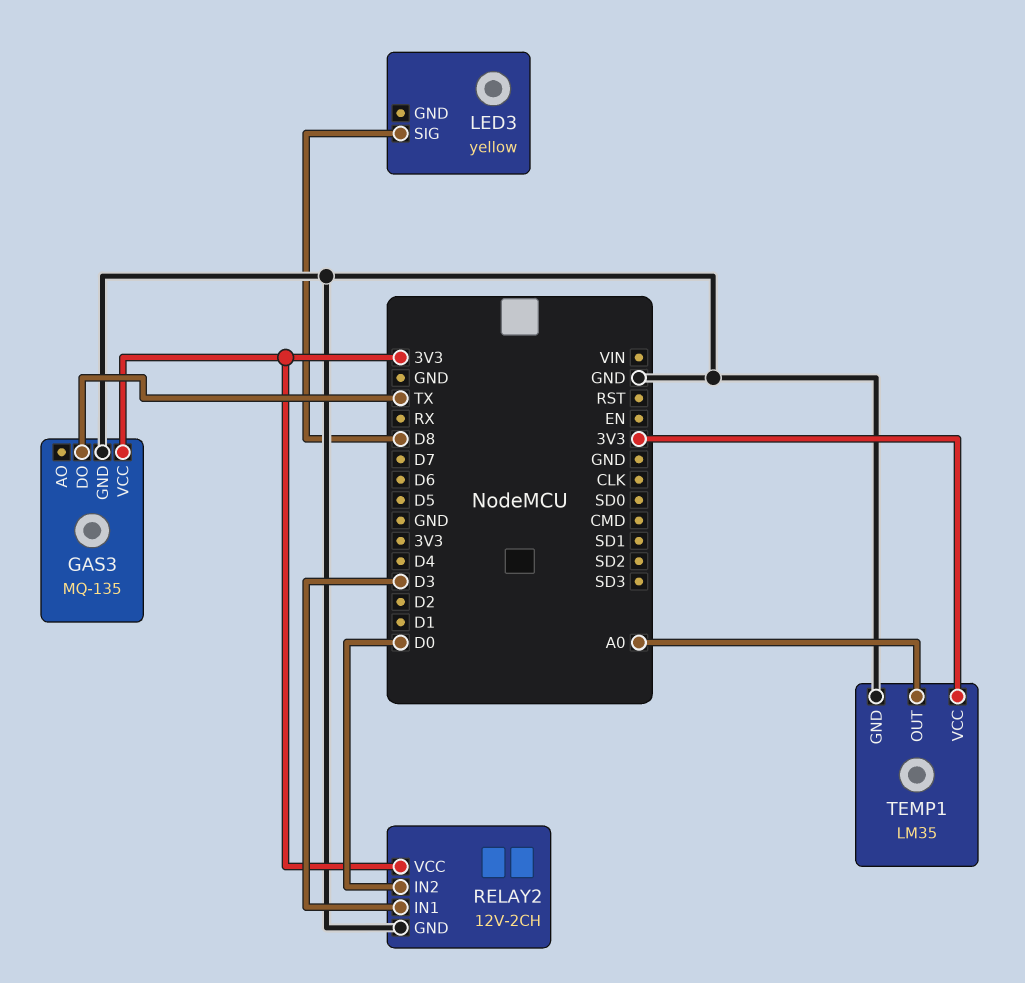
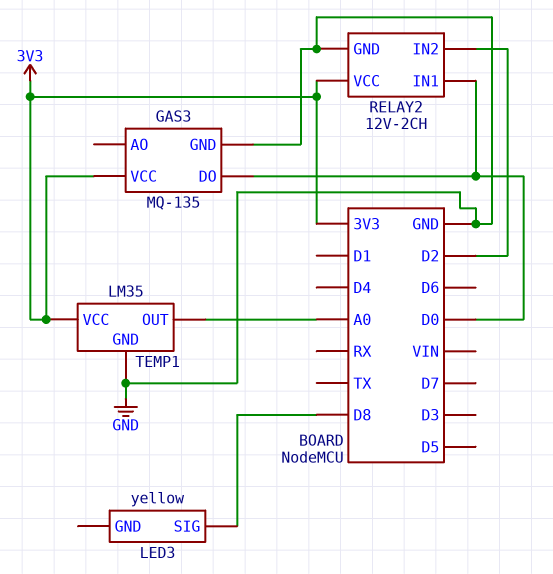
GAS3 pin DO: TX -> D0
RELAY2 pin IN1: D3 -> D0
RELAY2 pin IN2: D0 -> D2

